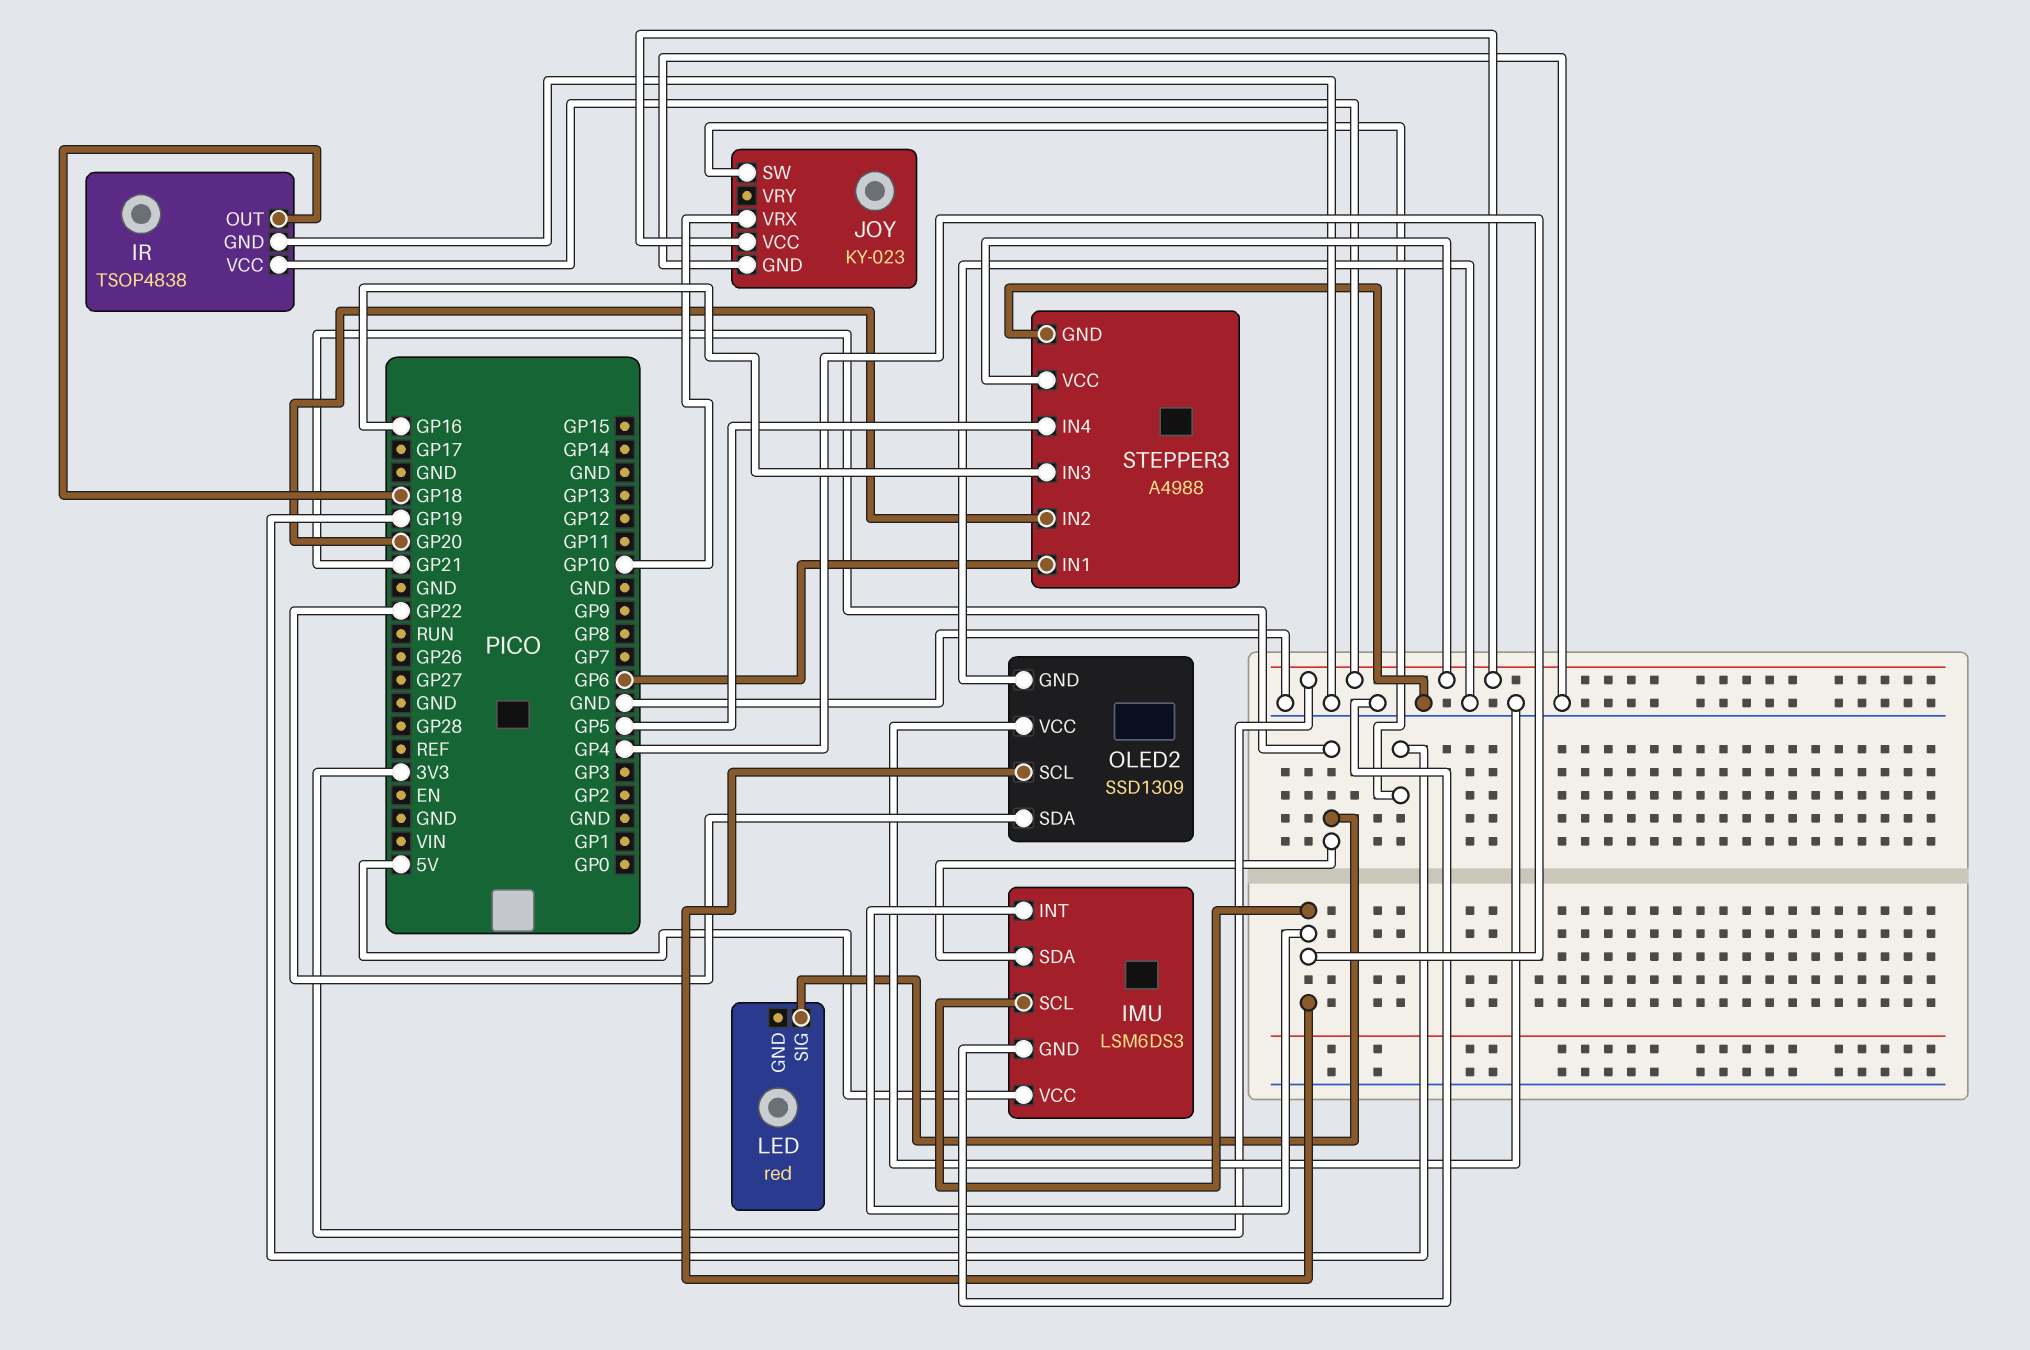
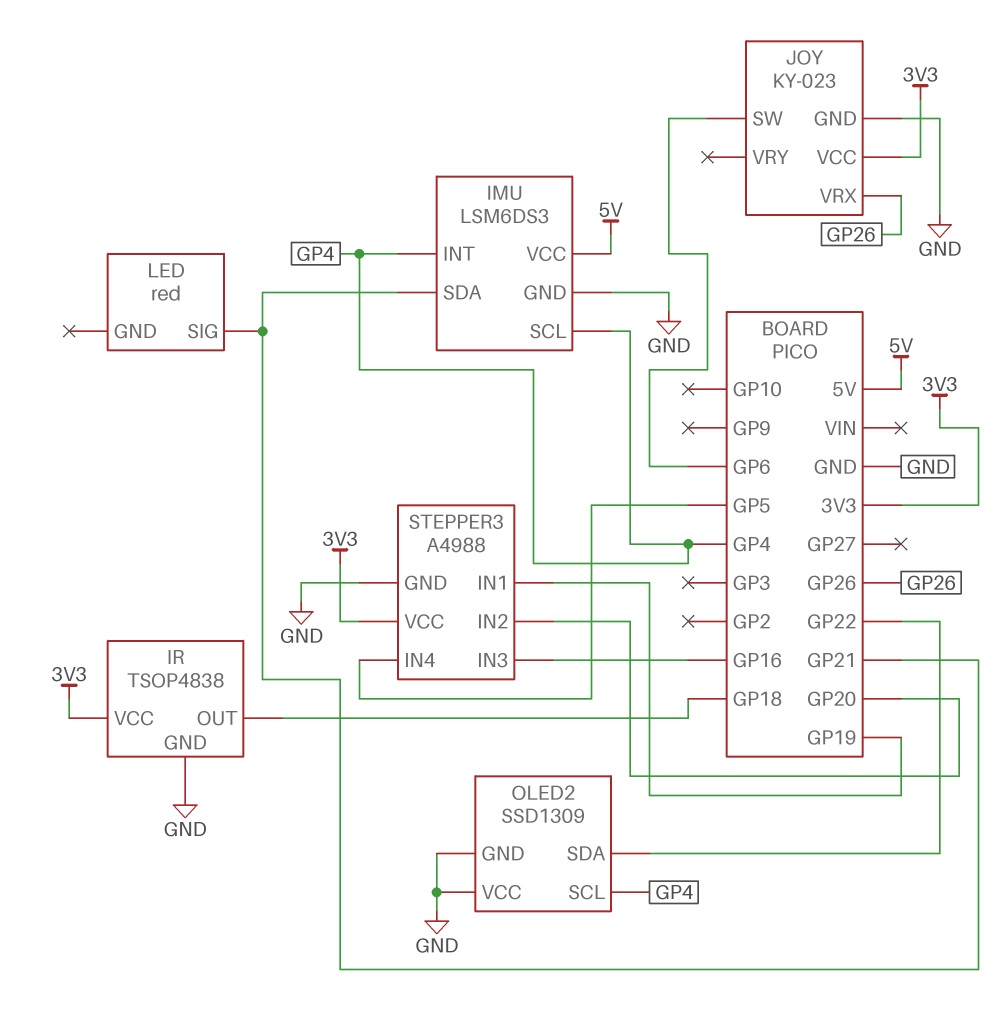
JOY pin SW: GP19 -> GP6
JOY pin VRX: GP10 -> GP26
STEPPER3 pin IN1: GP6 -> GP19

